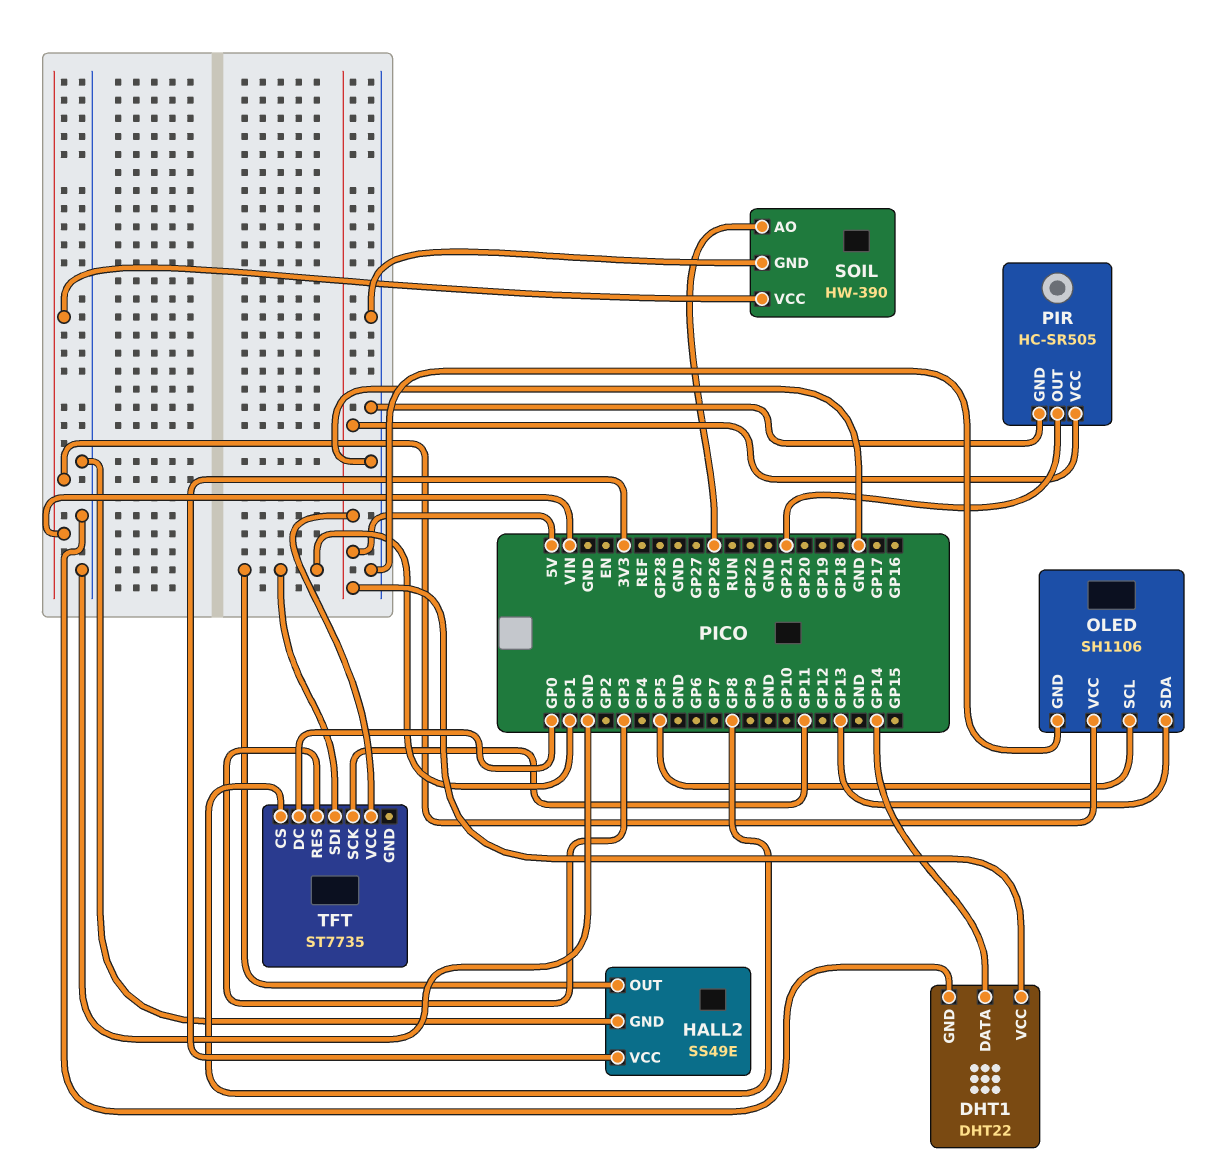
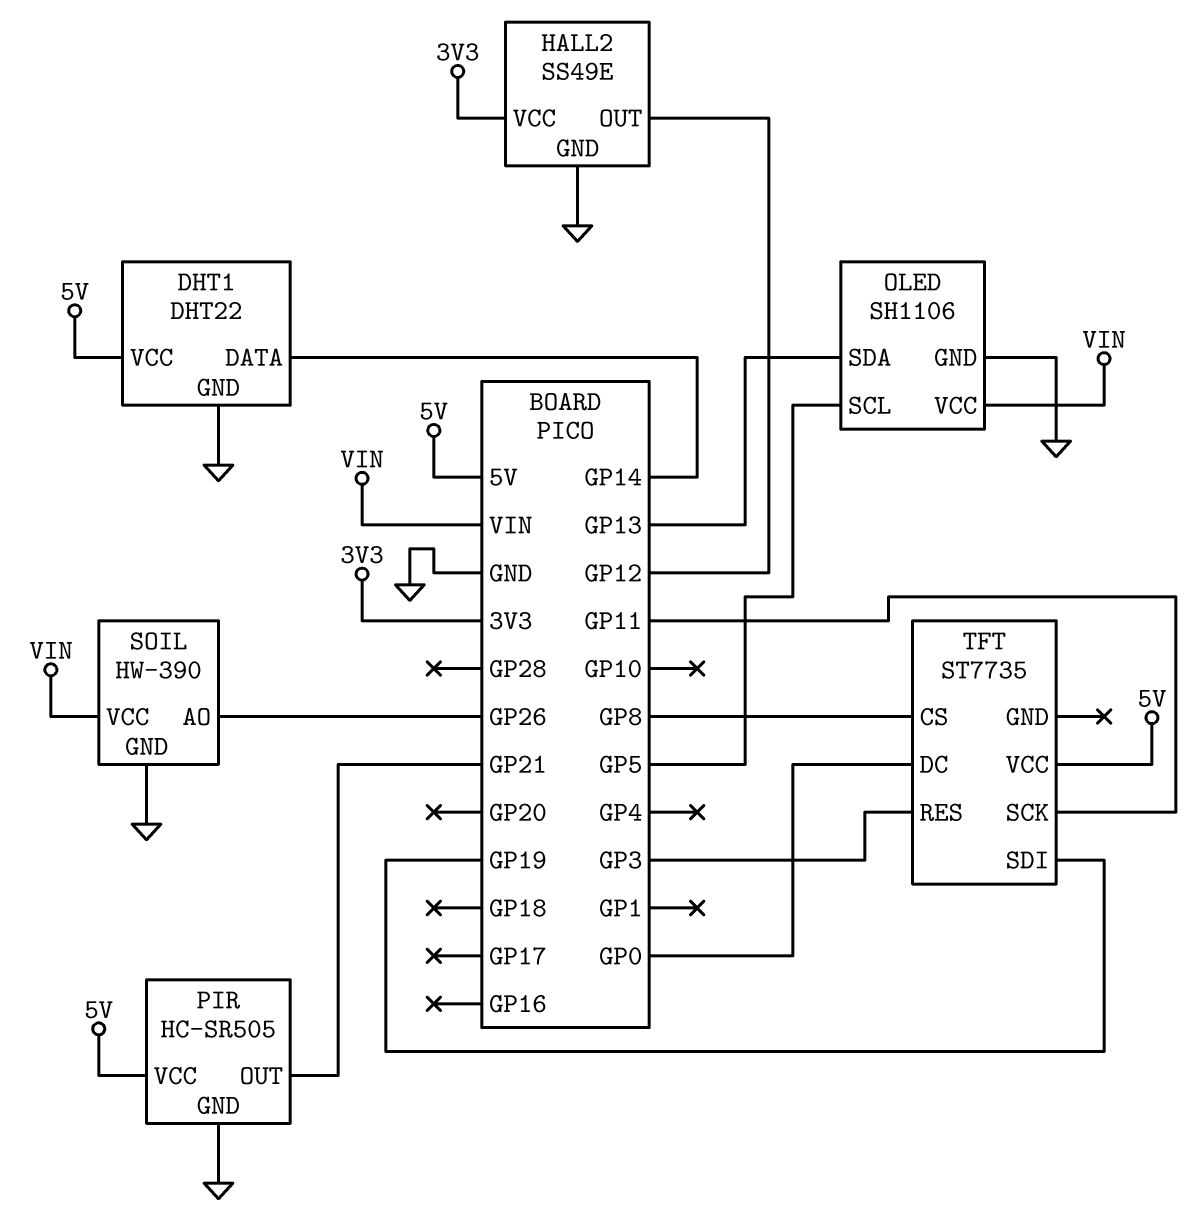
HALL2 pin OUT: GP1 -> GP12
TFT pin SDI: GP1 -> GP19

